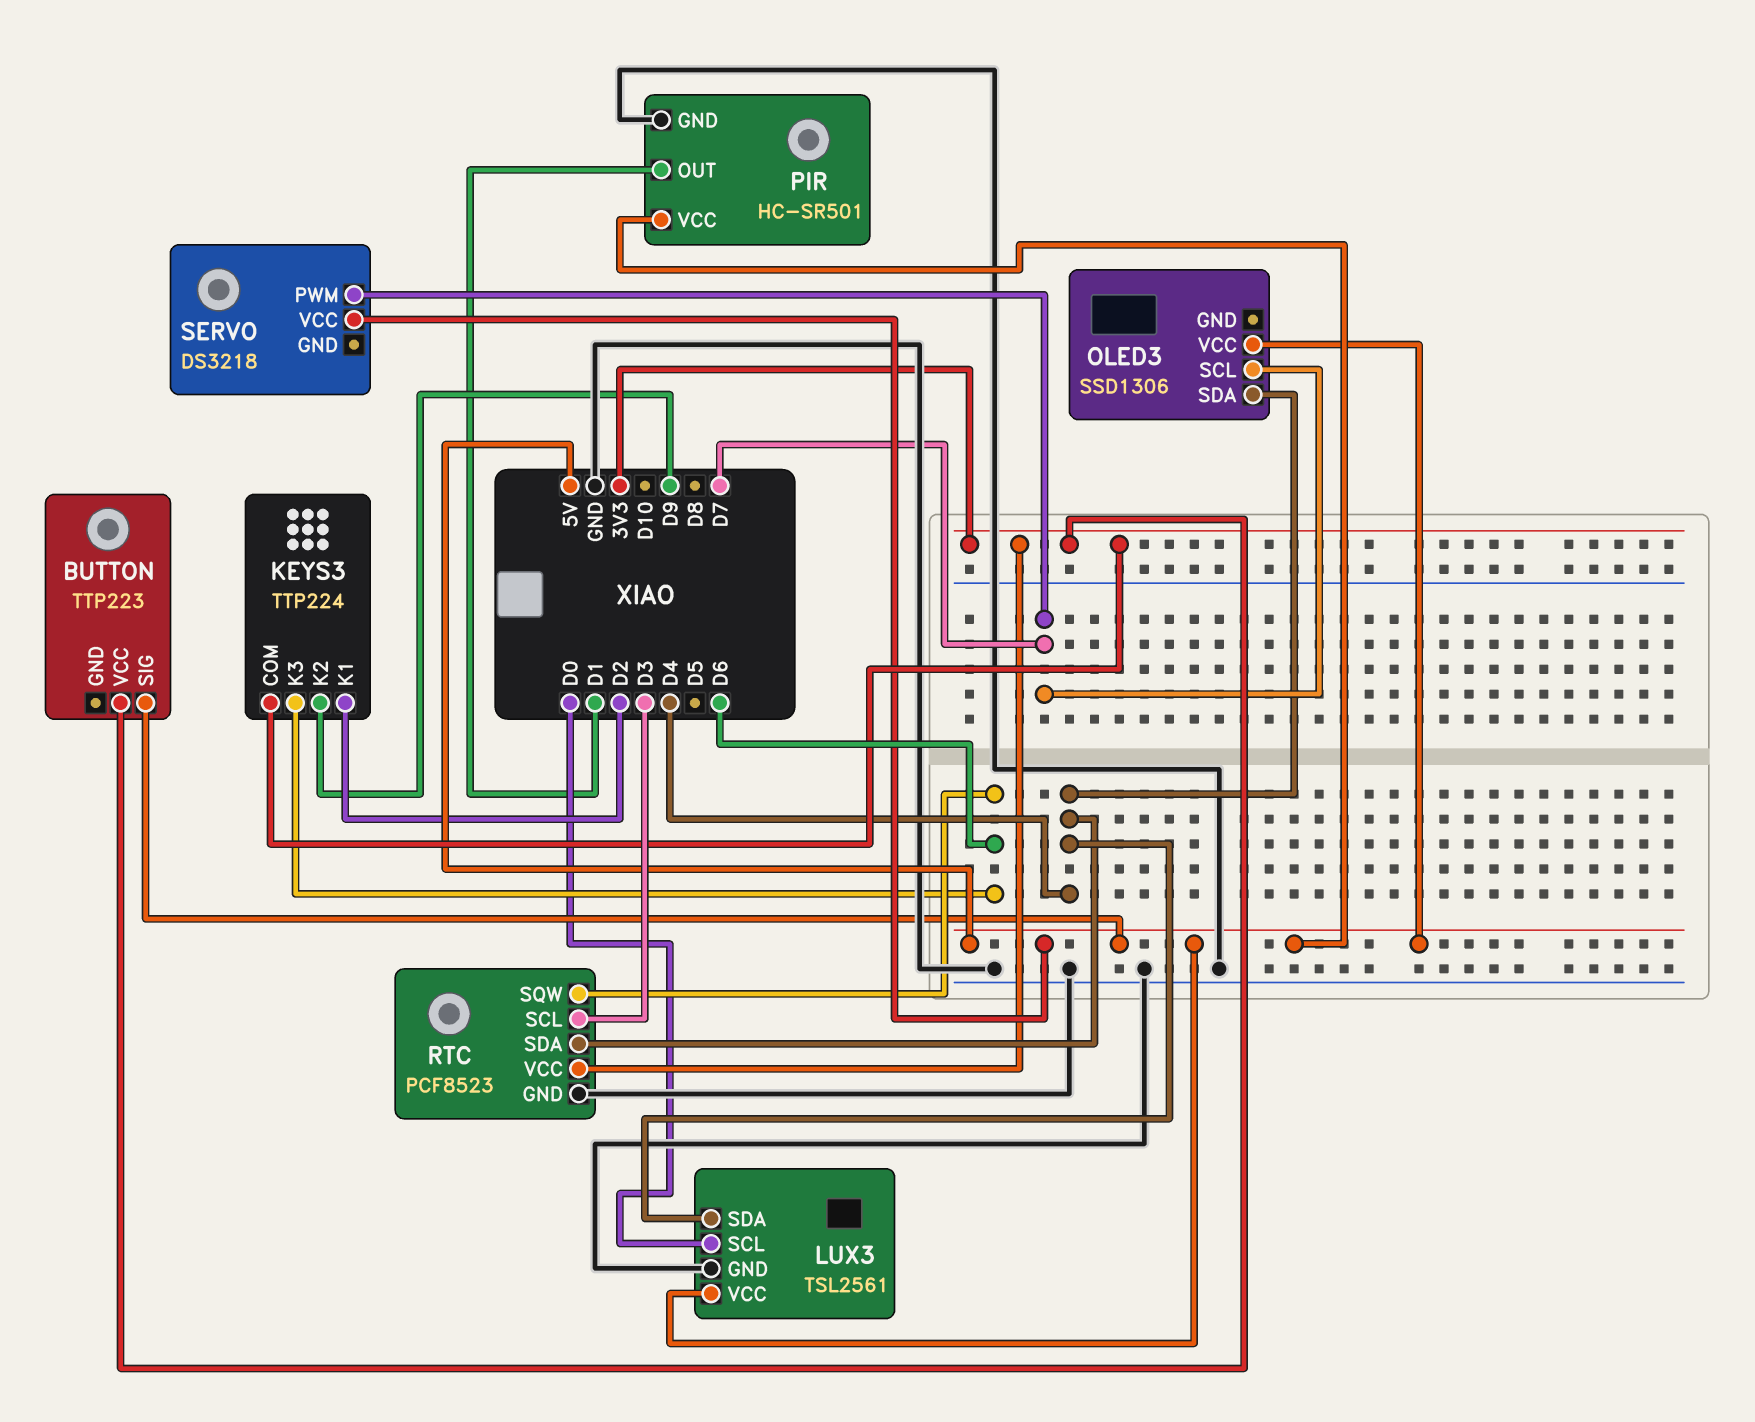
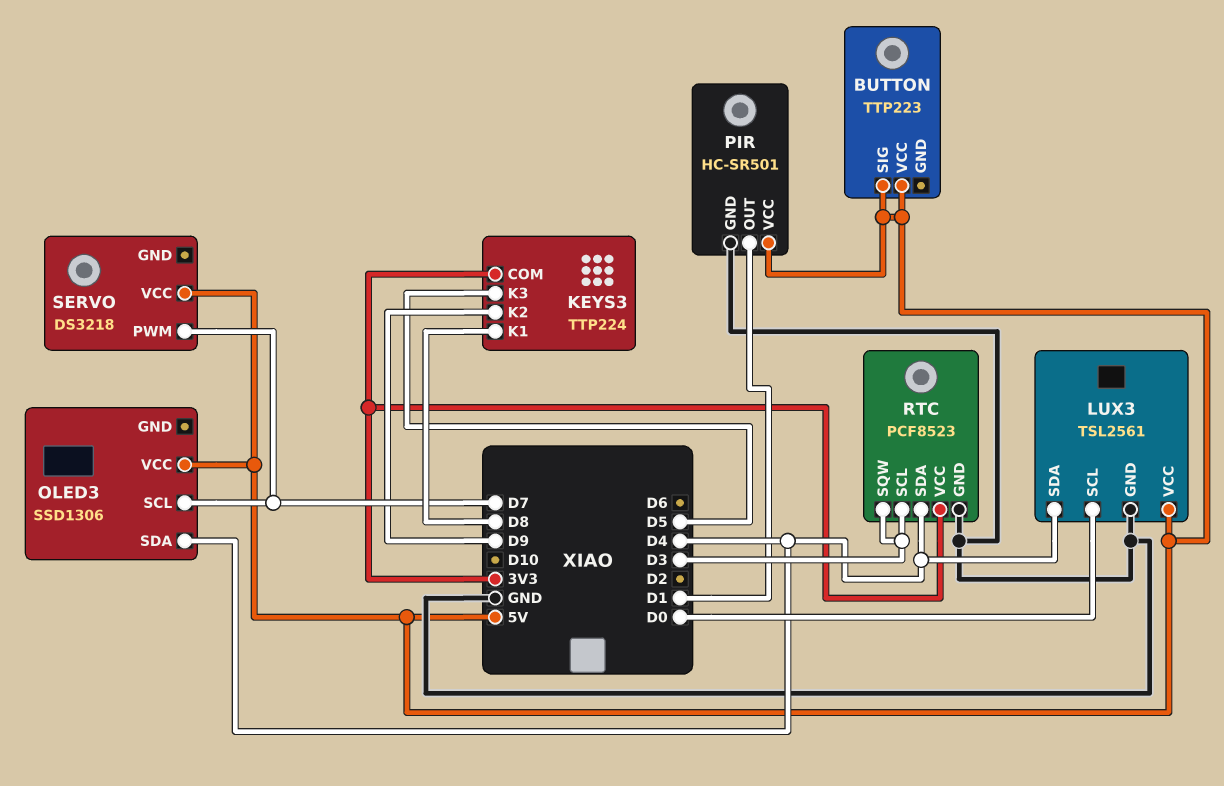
BUTTON pin VCC: 3V3 -> 5V
KEYS3 pin K1: D2 -> D8
KEYS3 pin K3: D6 -> D5
RTC pin SQW: D6 -> D3

